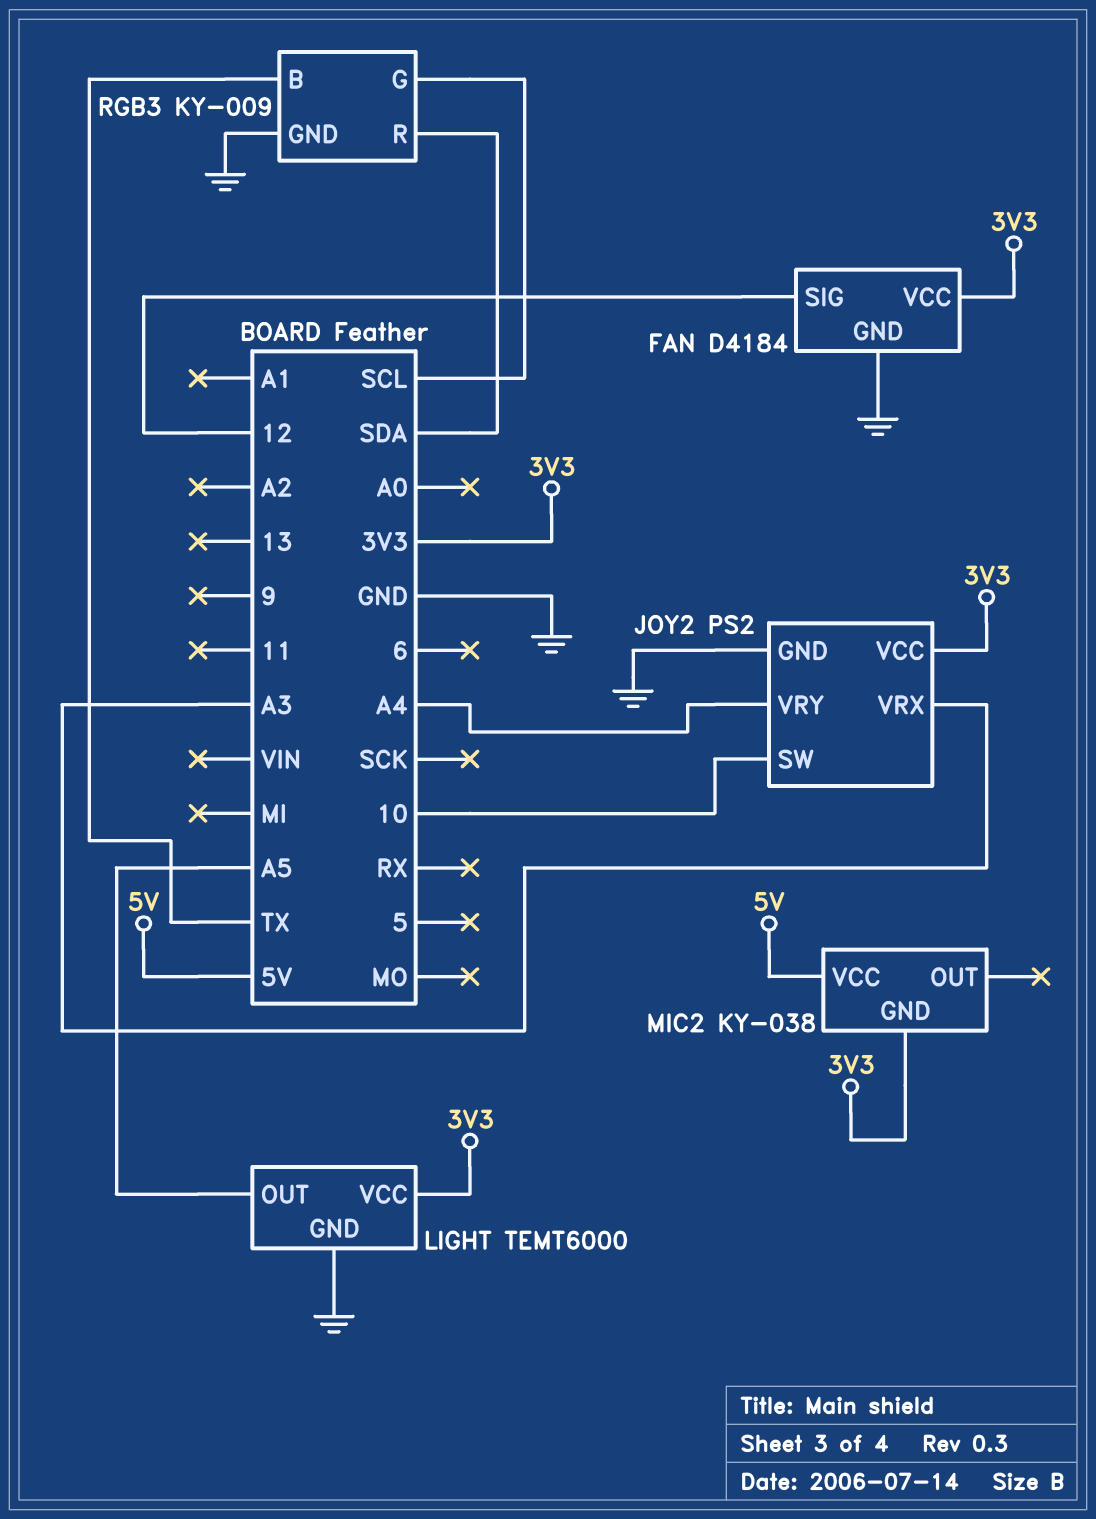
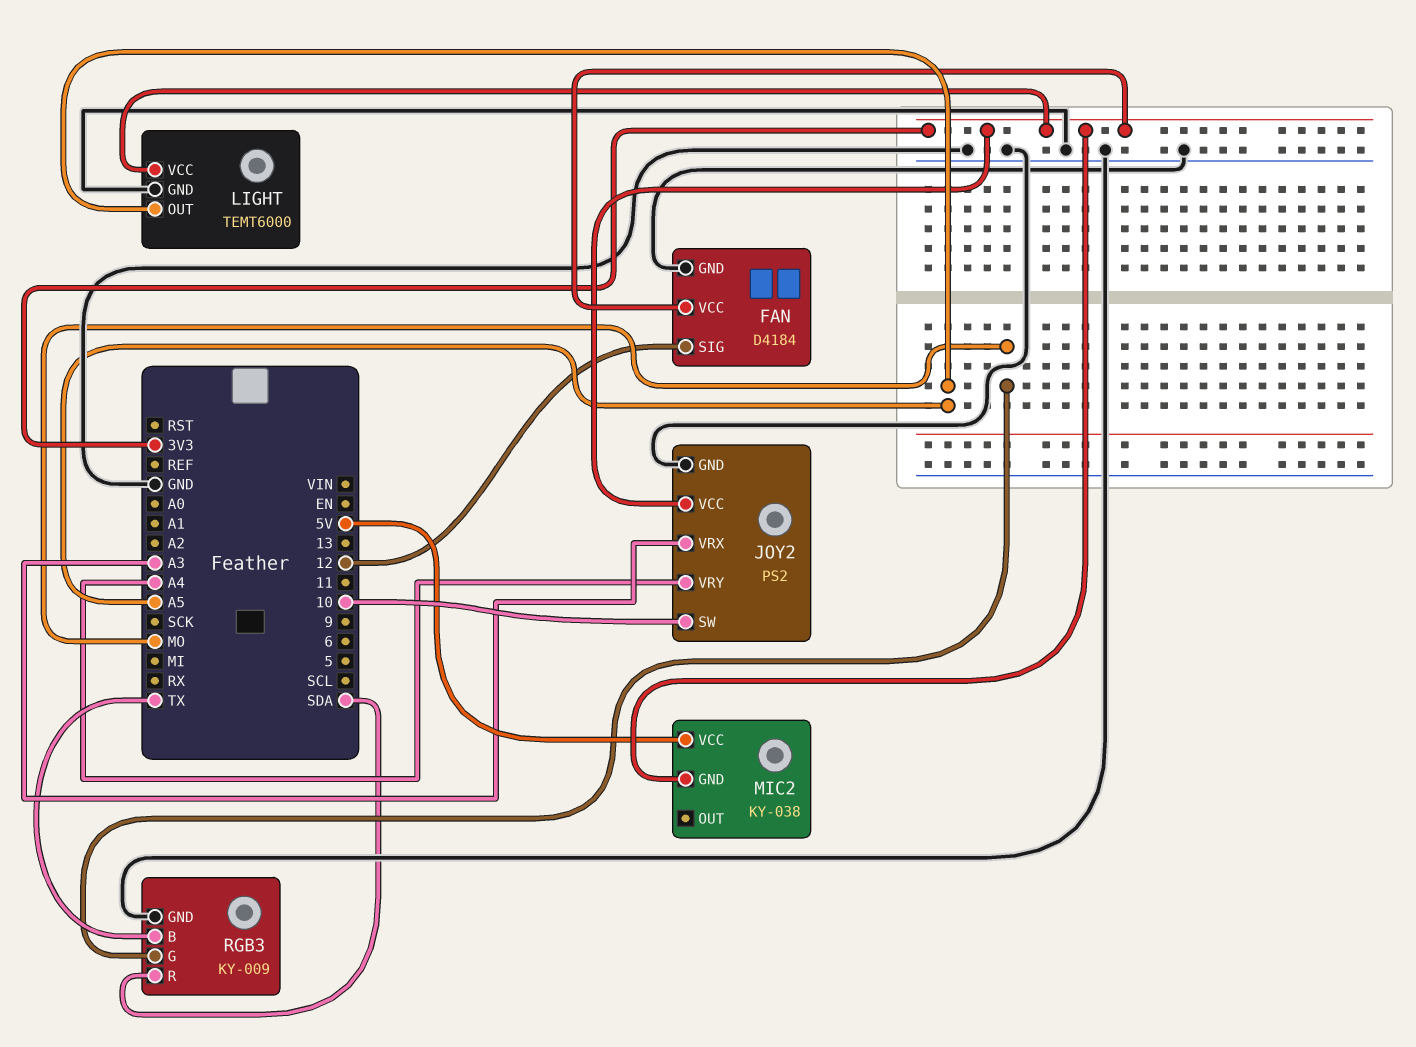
RGB3 pin G: SCL -> MO

